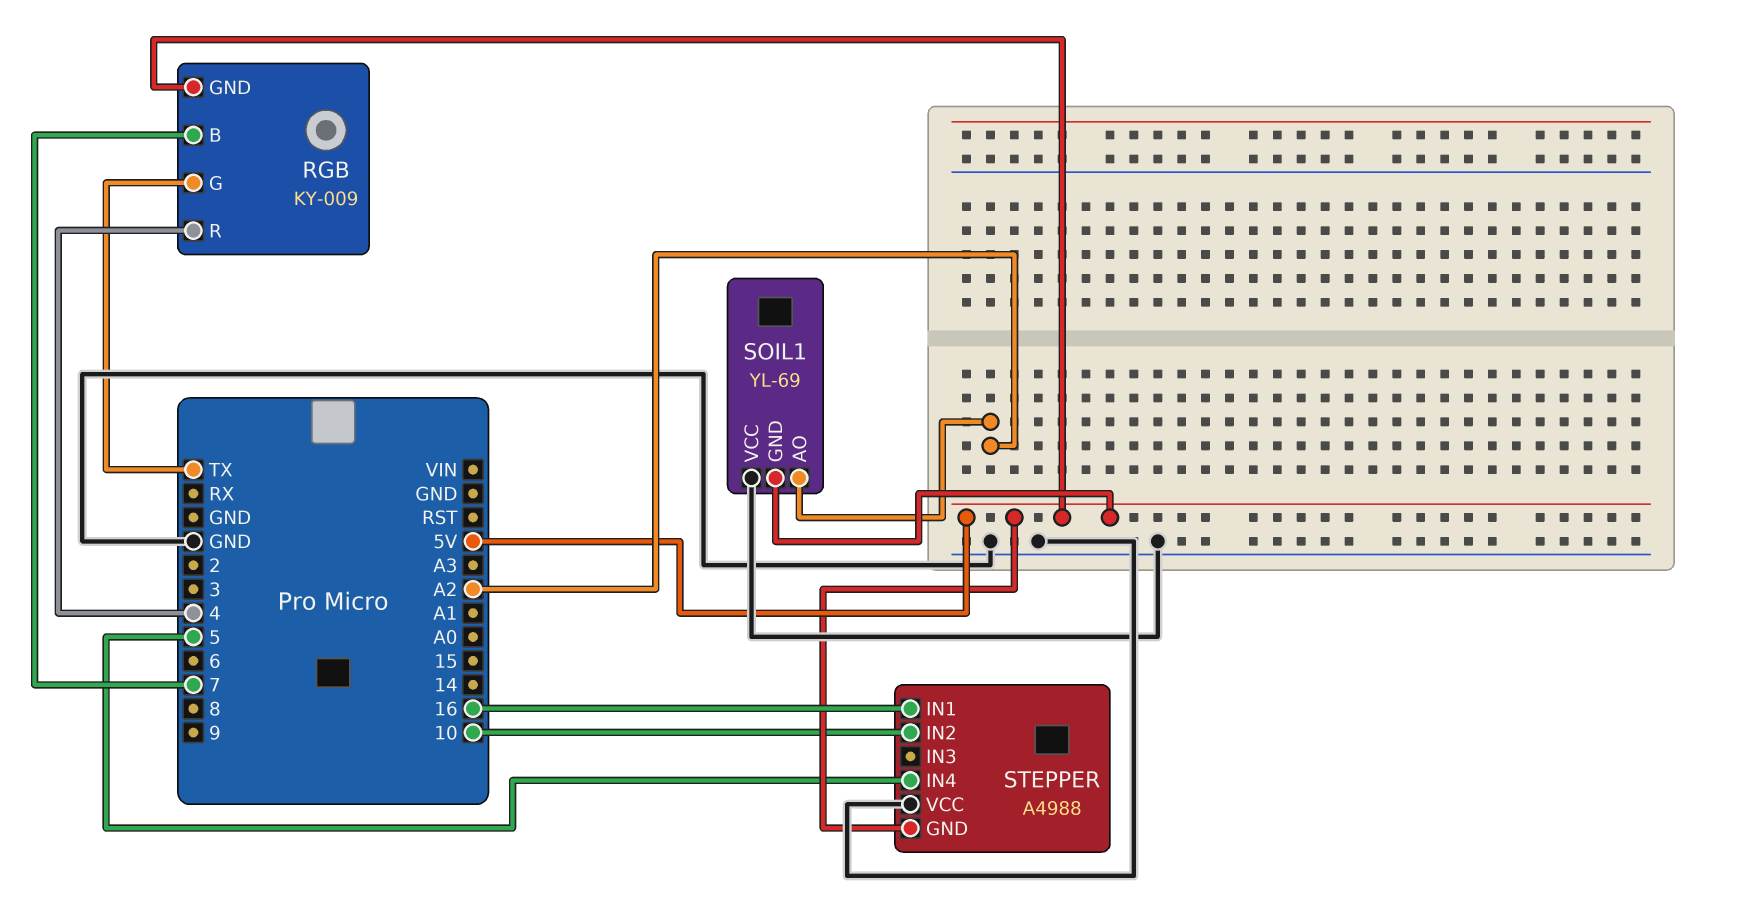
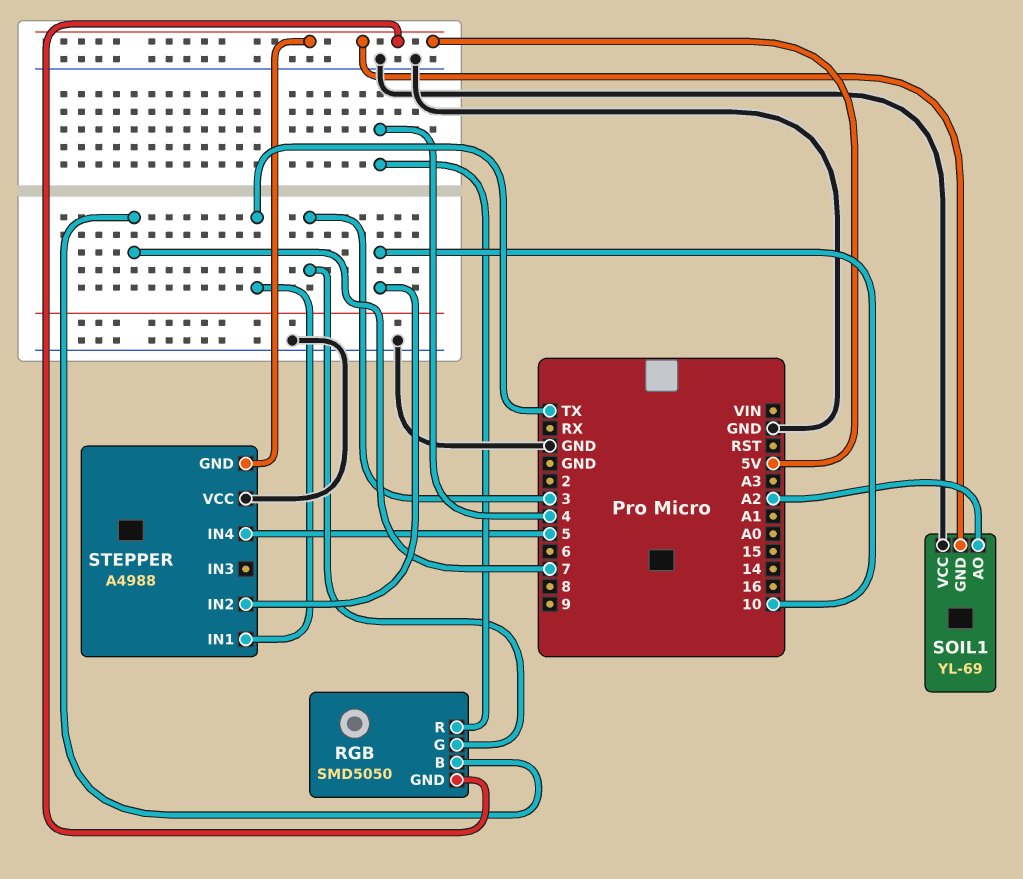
RGB: KY-009 -> SMD5050
RGB pin G: TX -> 3
STEPPER pin IN1: 16 -> TX

